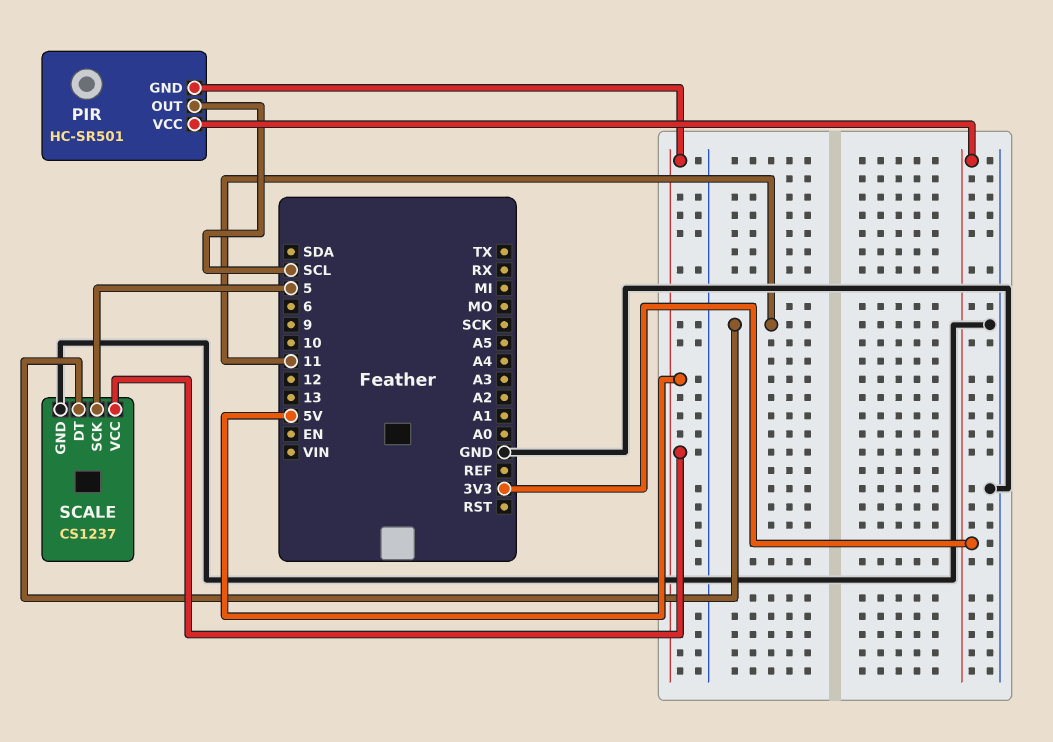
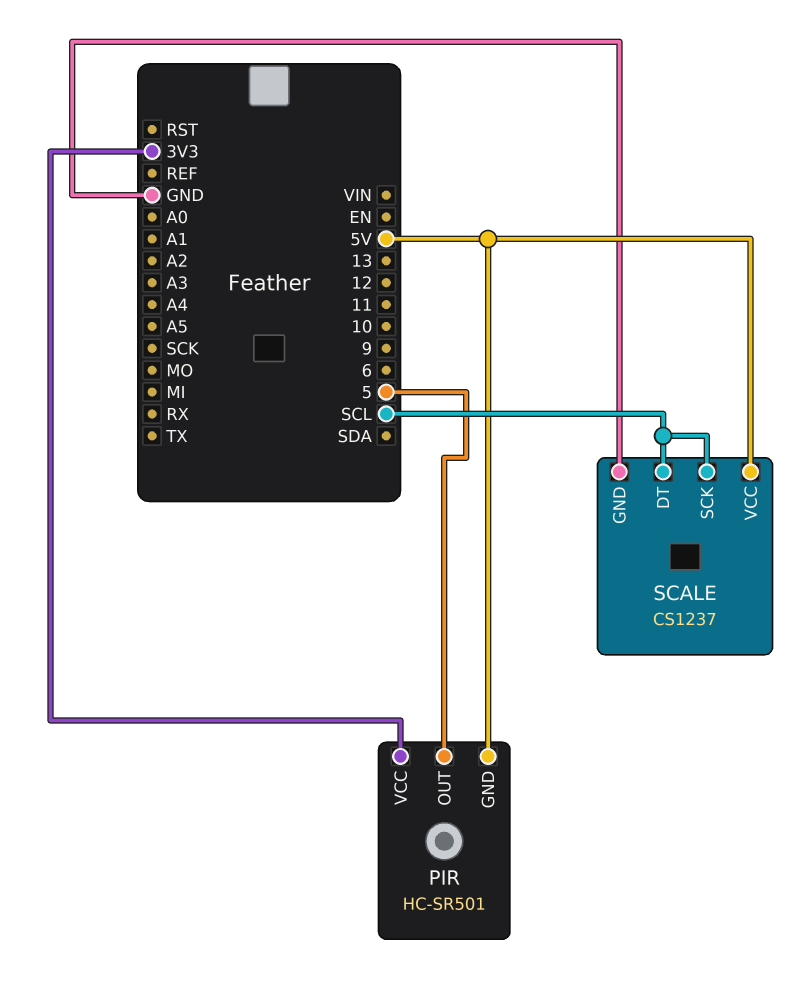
PIR pin OUT: SCL -> 5
SCALE pin DT: 11 -> SCL
SCALE pin SCK: 5 -> SCL

